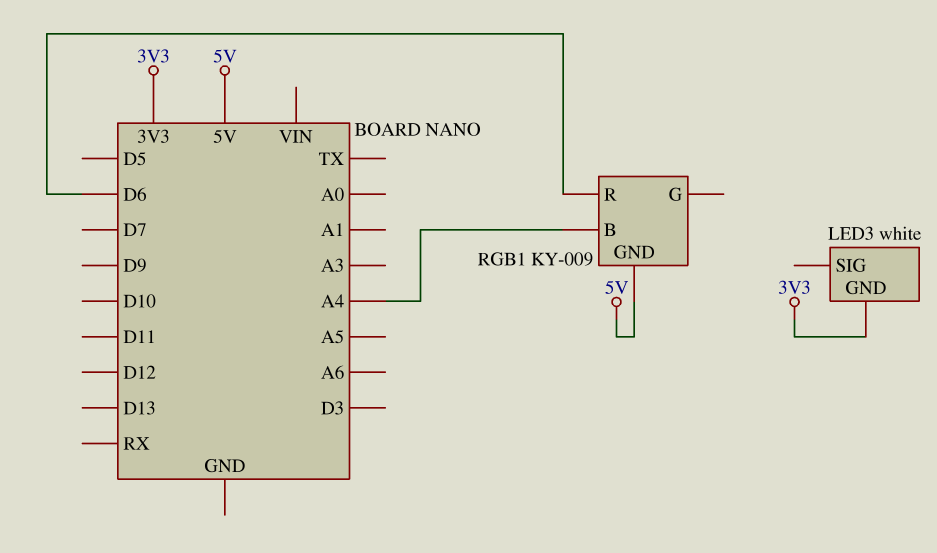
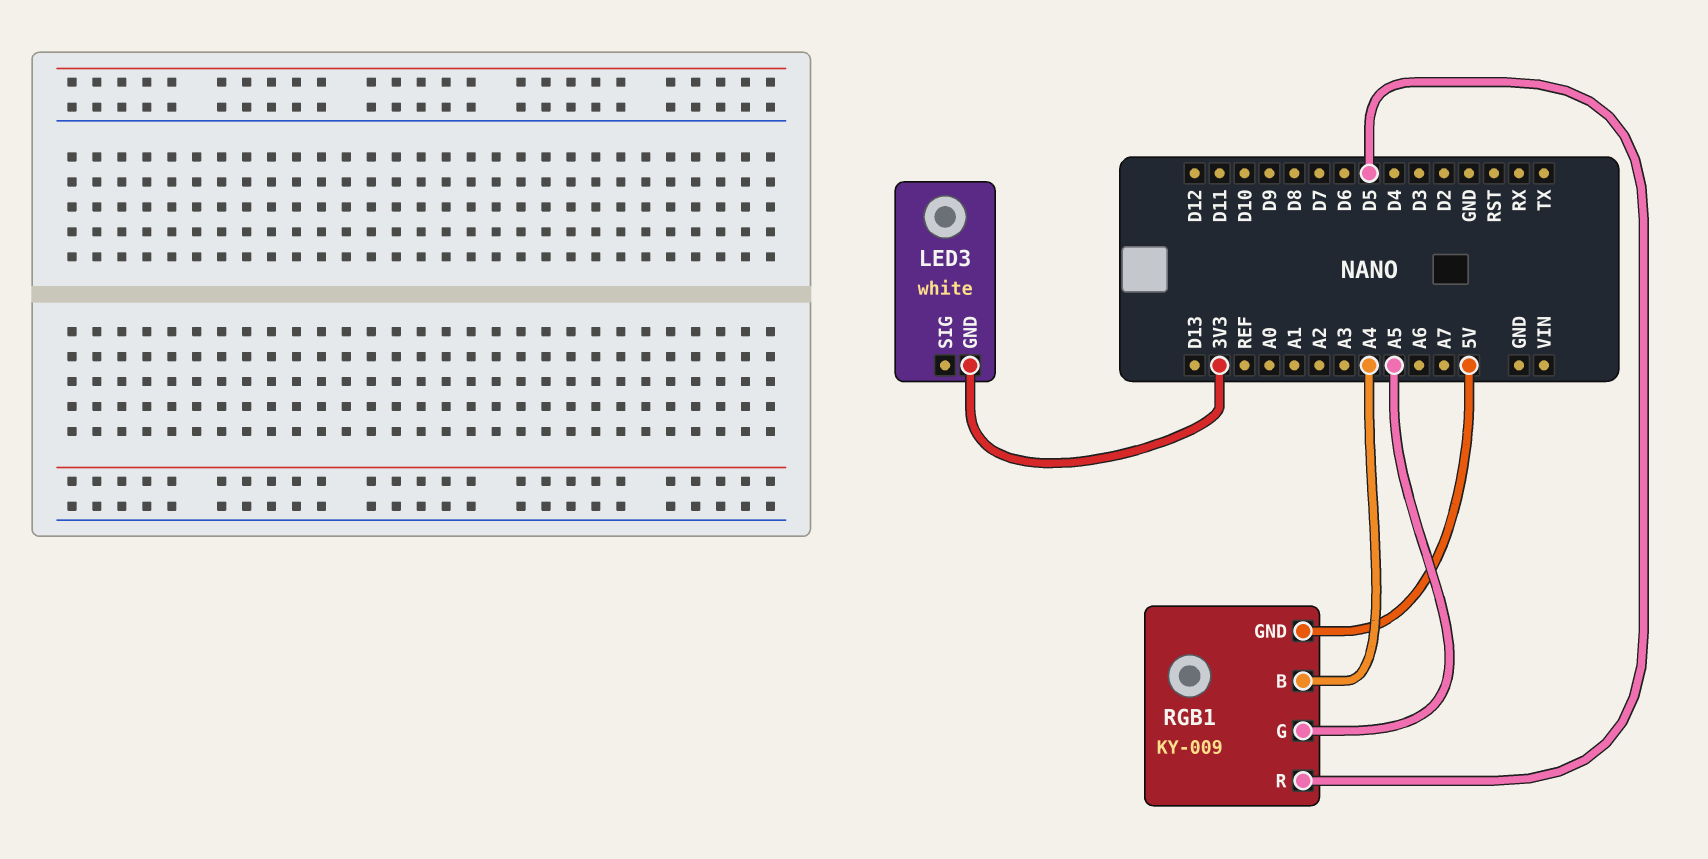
RGB1 pin G: none -> A5
RGB1 pin R: D6 -> D5

